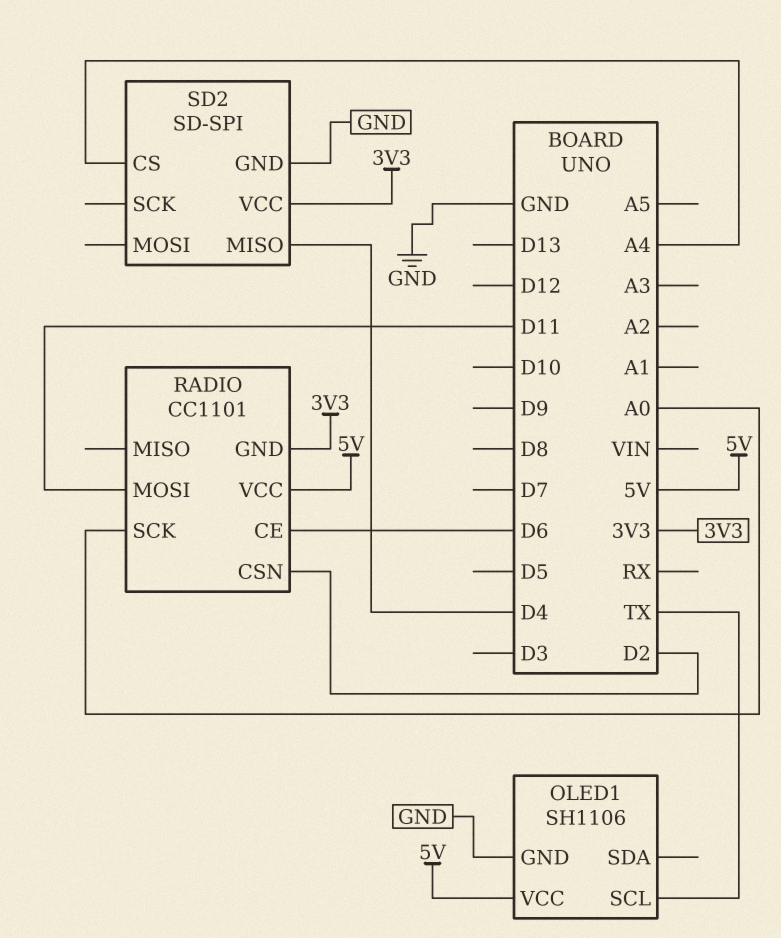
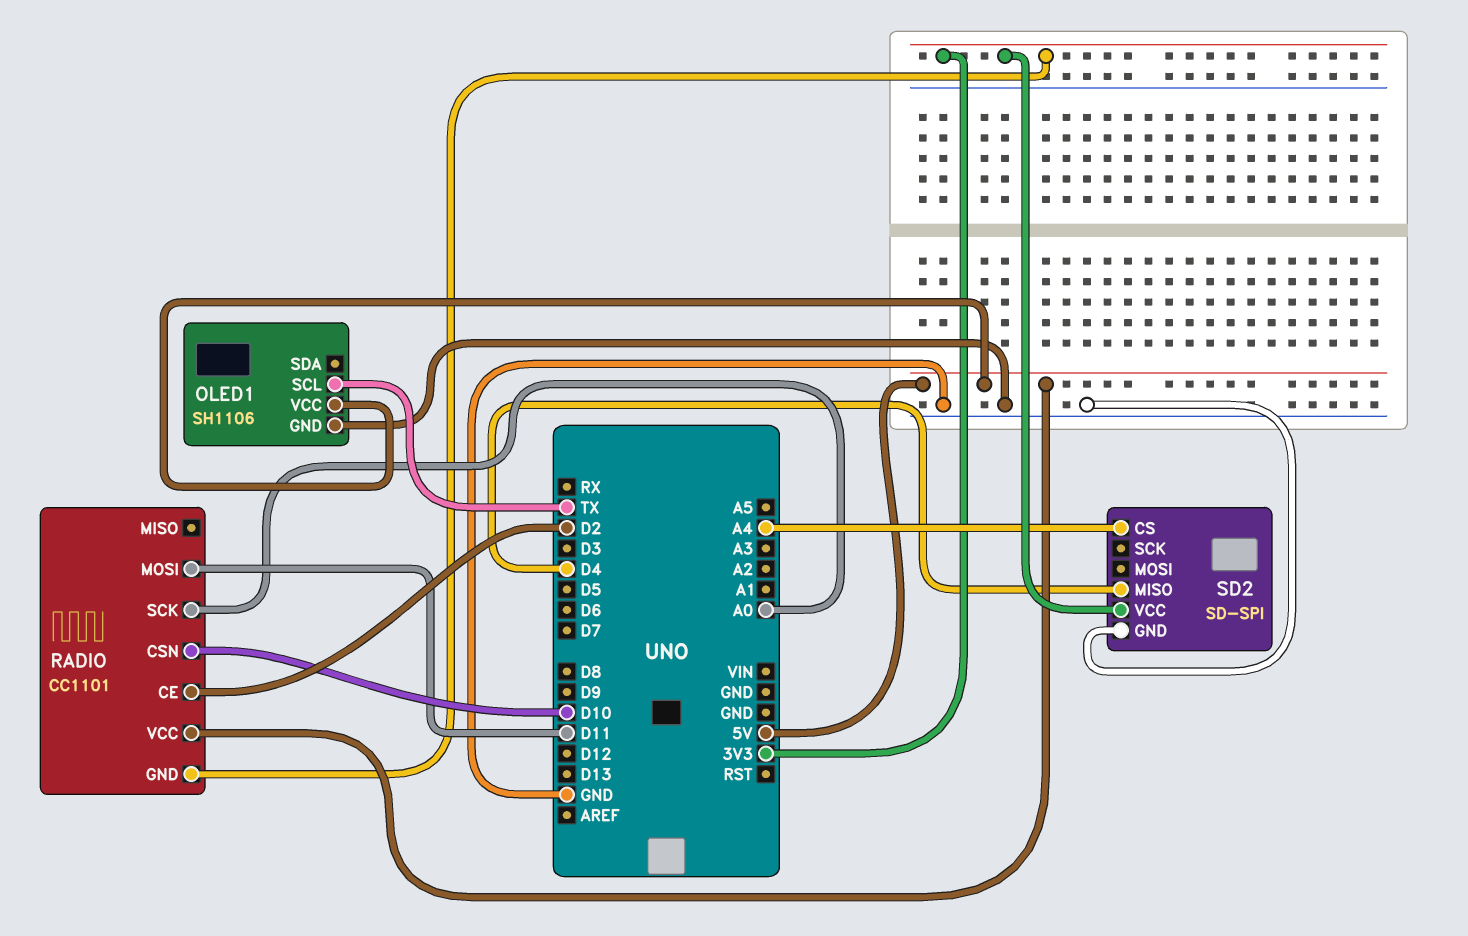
RADIO pin CE: D6 -> D2
RADIO pin CSN: D2 -> D10

